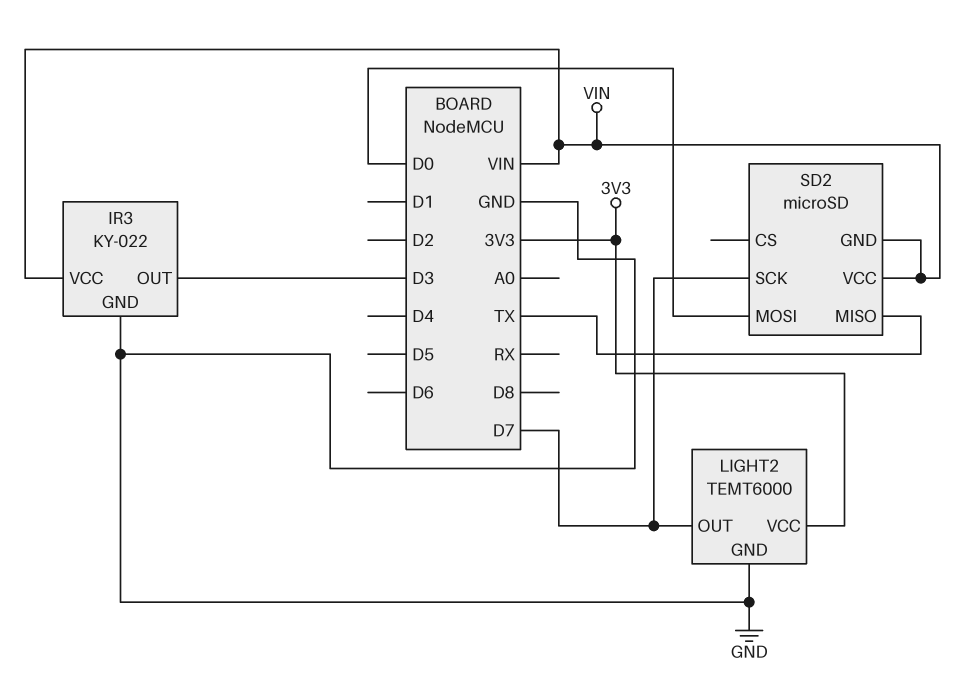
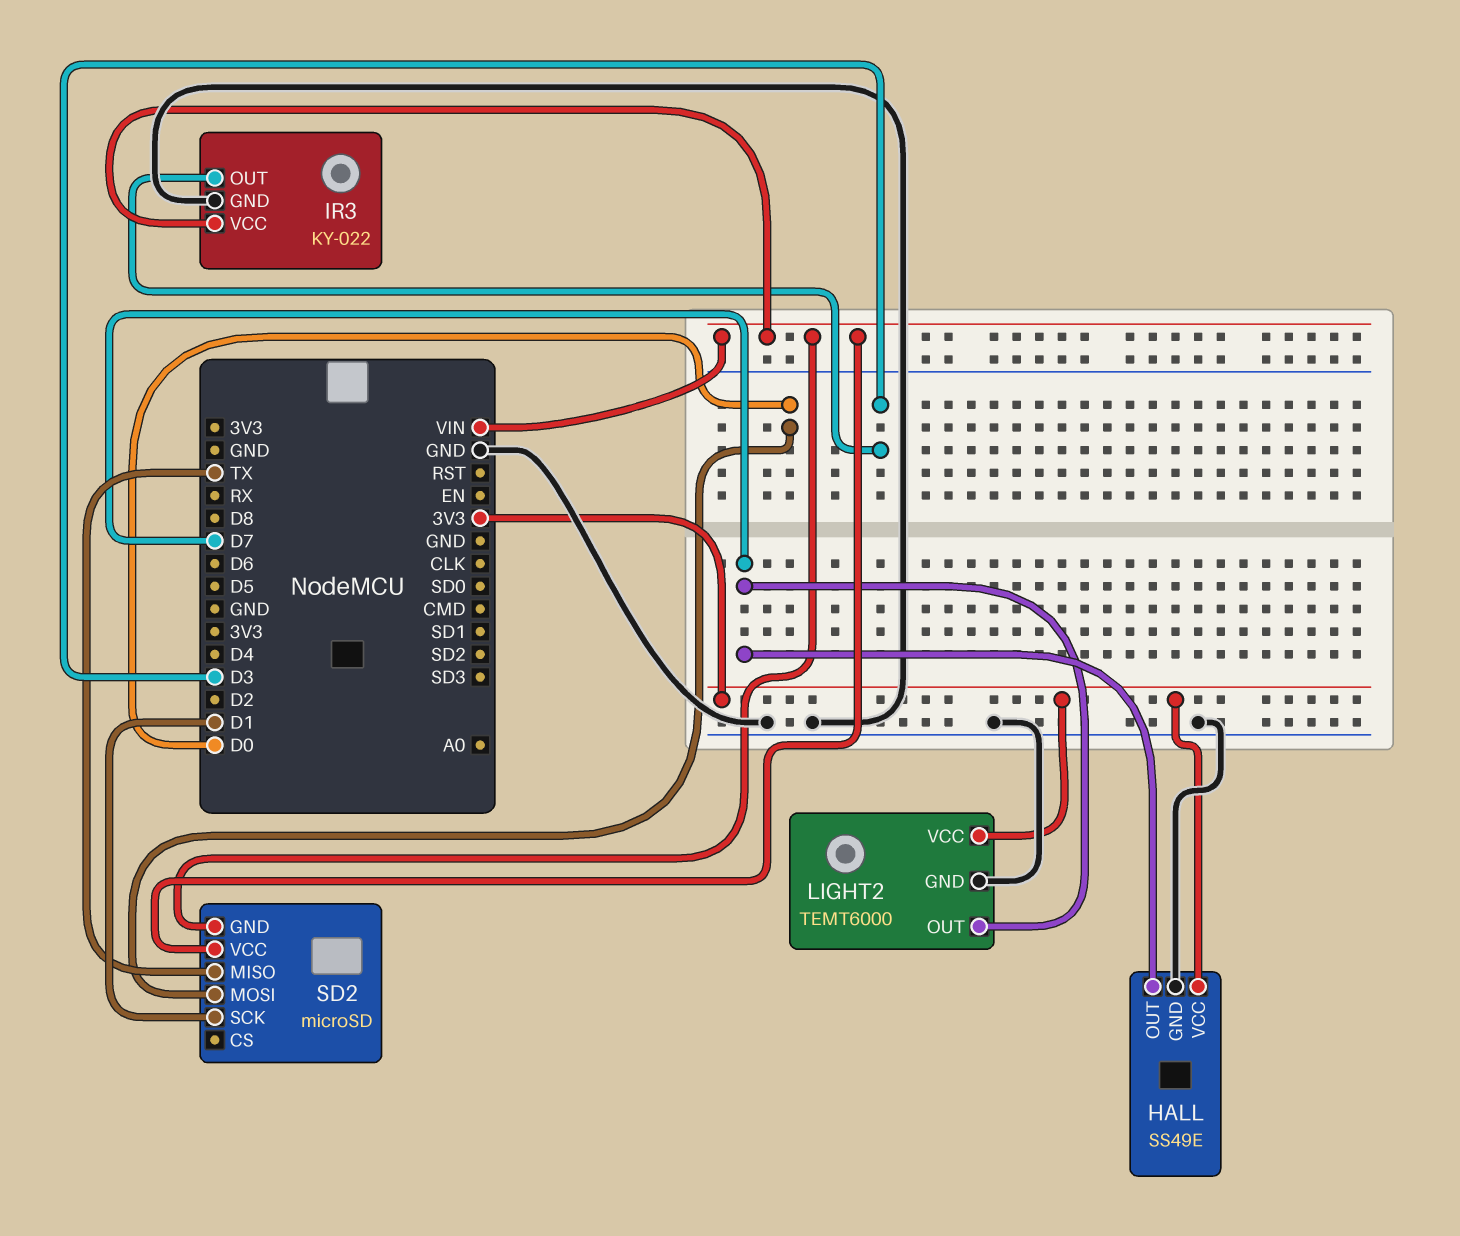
HALL: none -> SS49E
HALL pin GND: none -> GND
HALL pin OUT: none -> D7
HALL pin VCC: none -> 3V3
SD2 pin SCK: D7 -> D1

